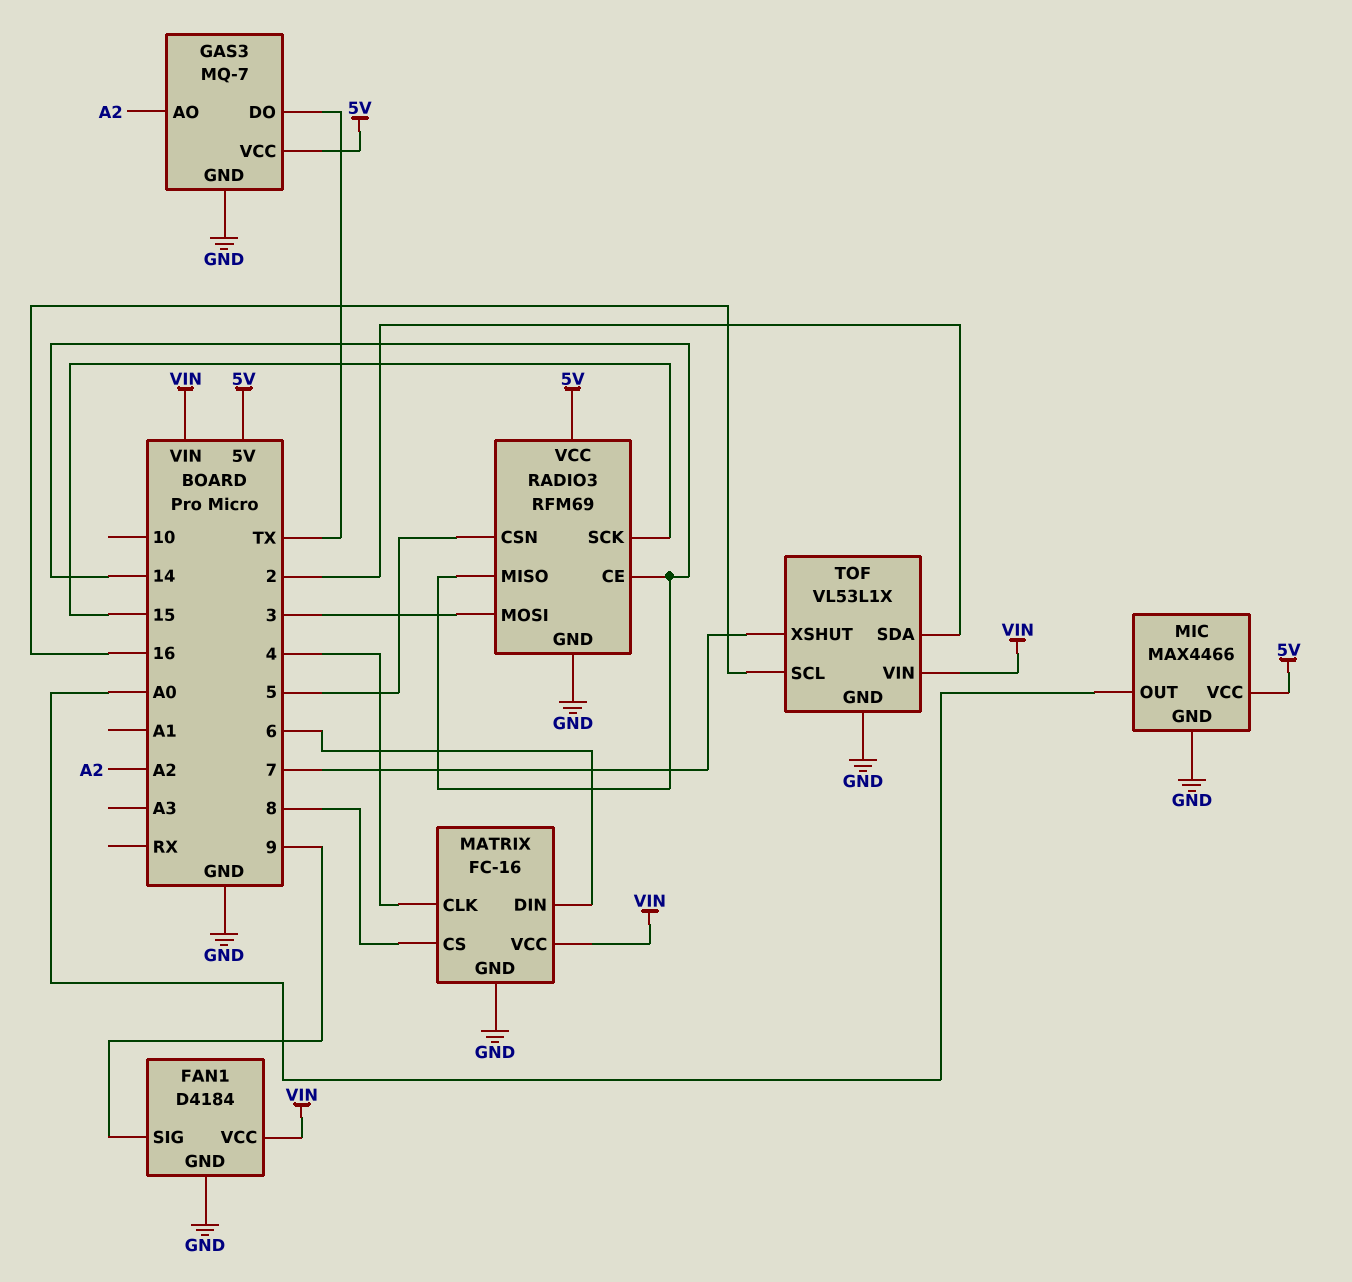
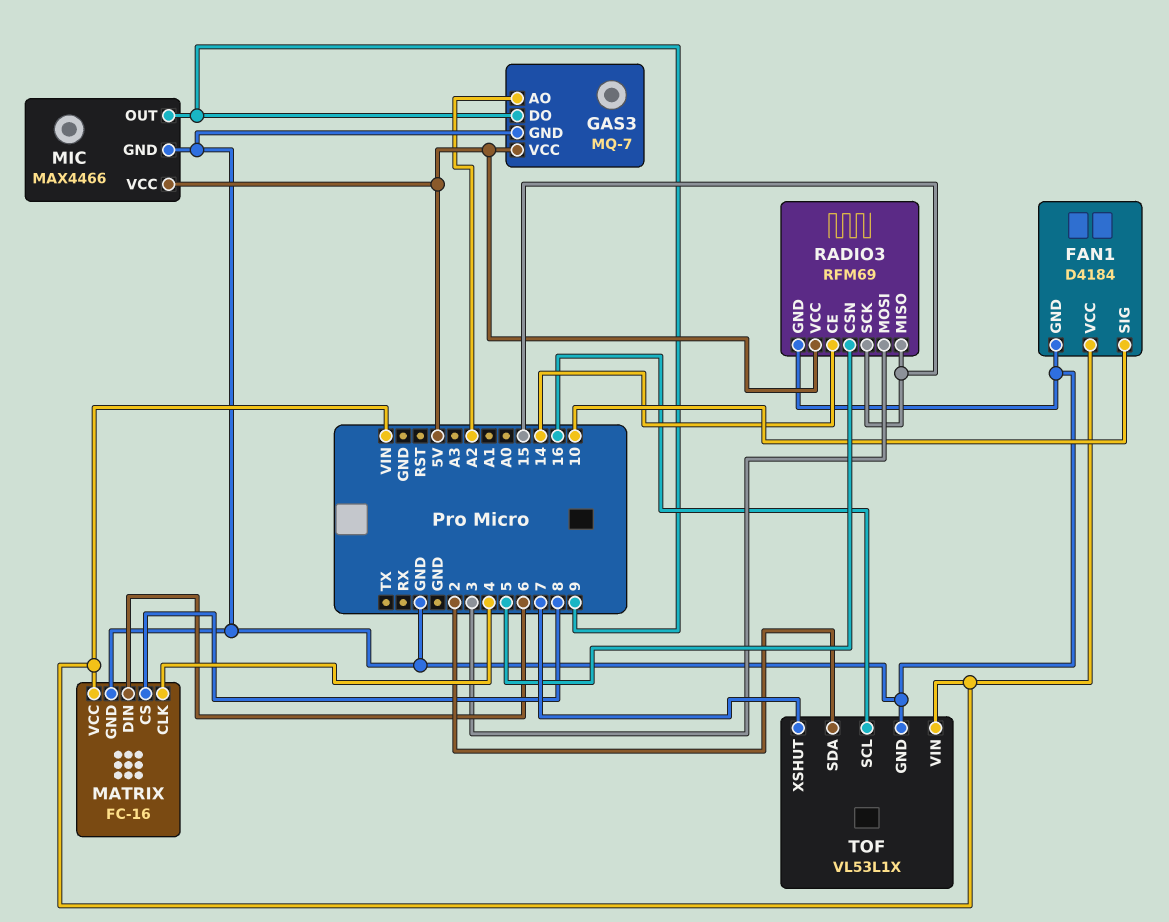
FAN1 pin SIG: 9 -> 10
GAS3 pin DO: TX -> 9
MIC pin OUT: A0 -> 9
RADIO3 pin MISO: 14 -> 15

